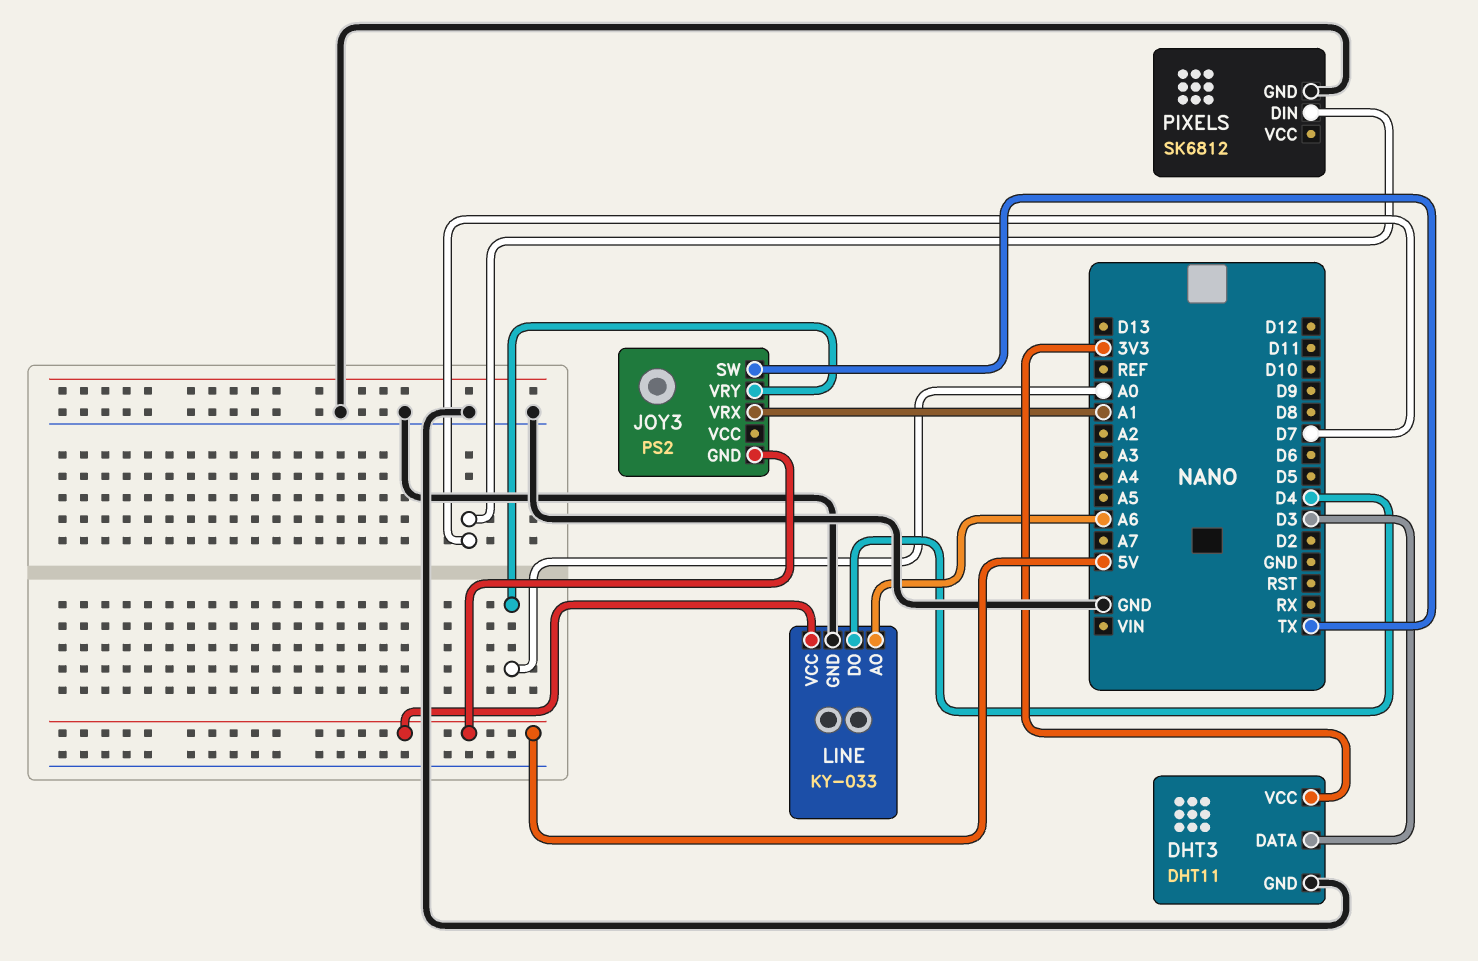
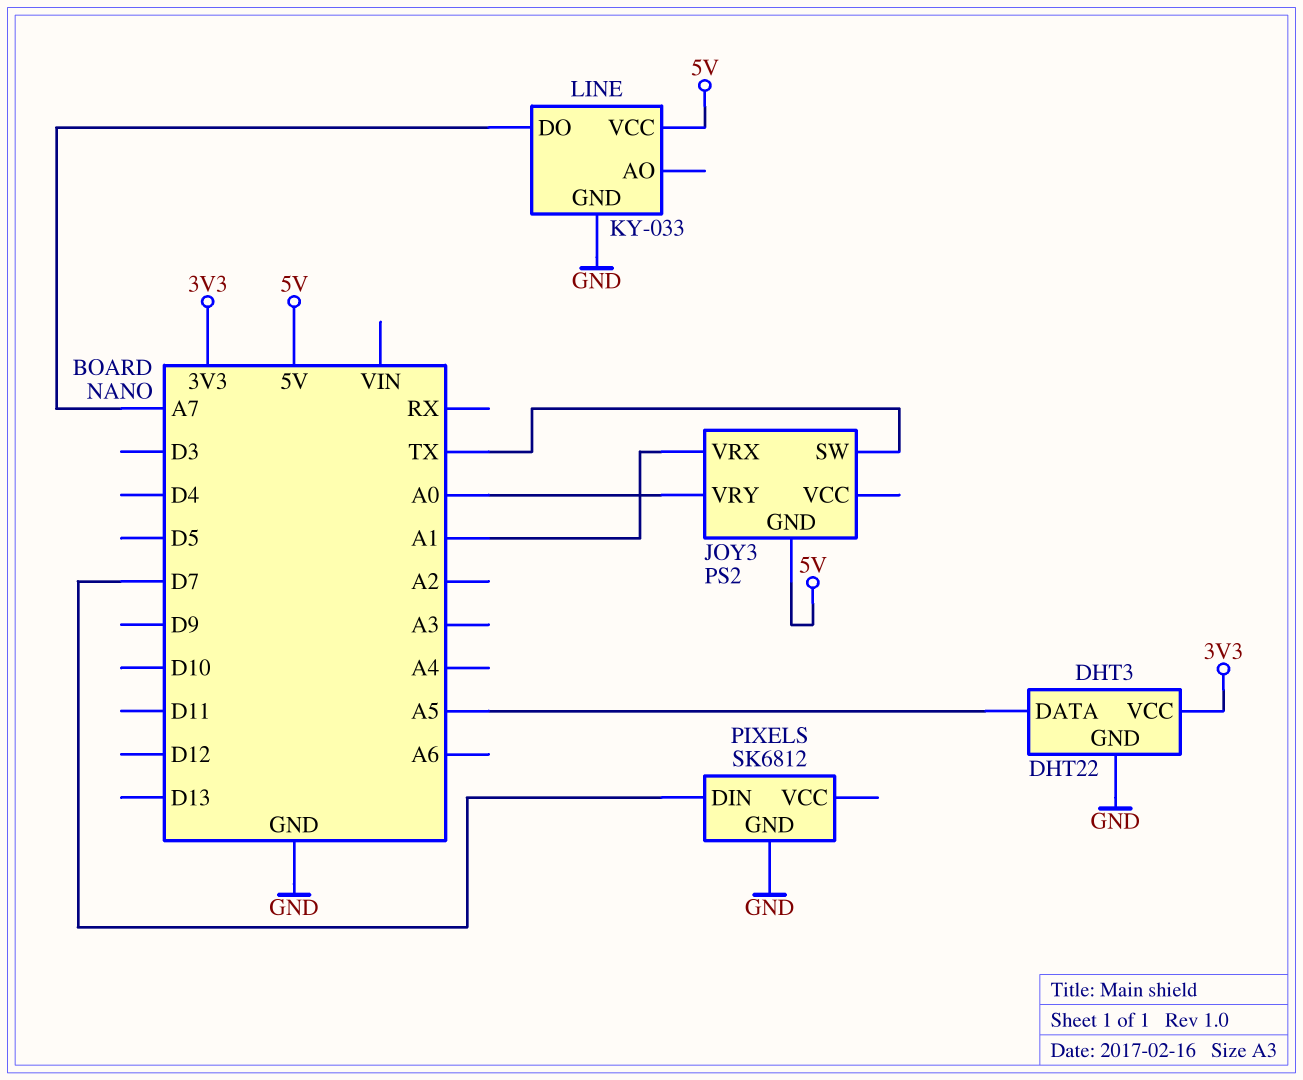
DHT3: DHT11 -> DHT22
DHT3 pin DATA: D3 -> A5
LINE pin AO: A6 -> none
LINE pin DO: D4 -> A7

